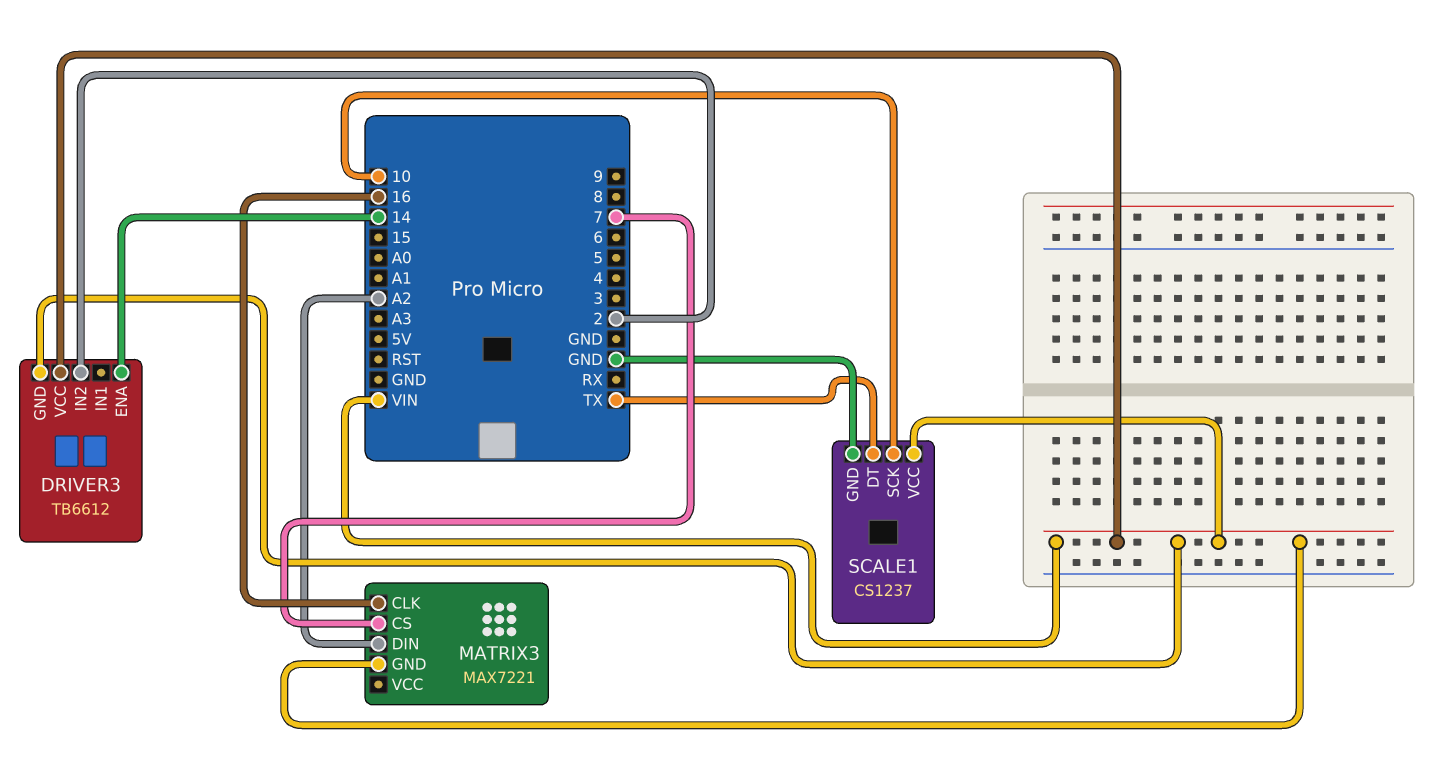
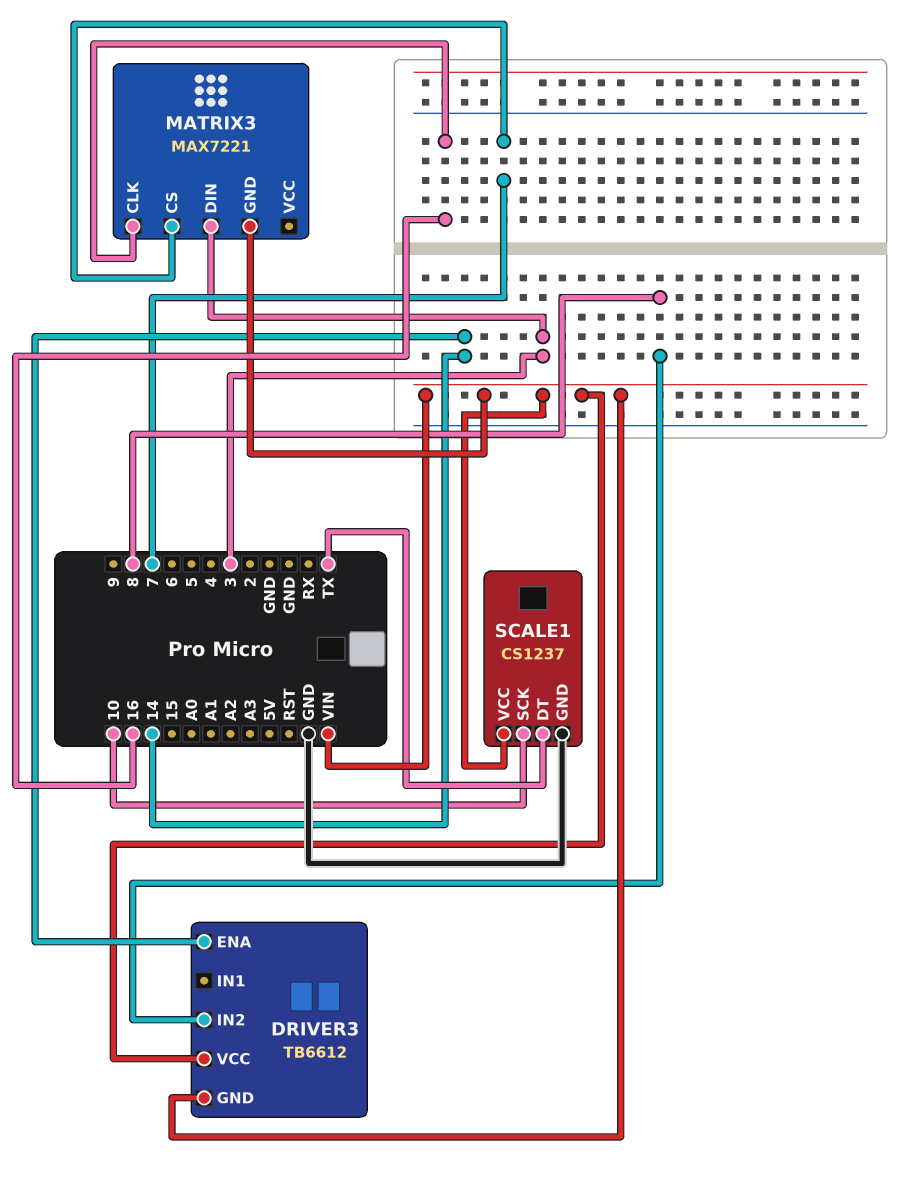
DRIVER3 pin IN2: 2 -> 8
MATRIX3 pin DIN: A2 -> 3

